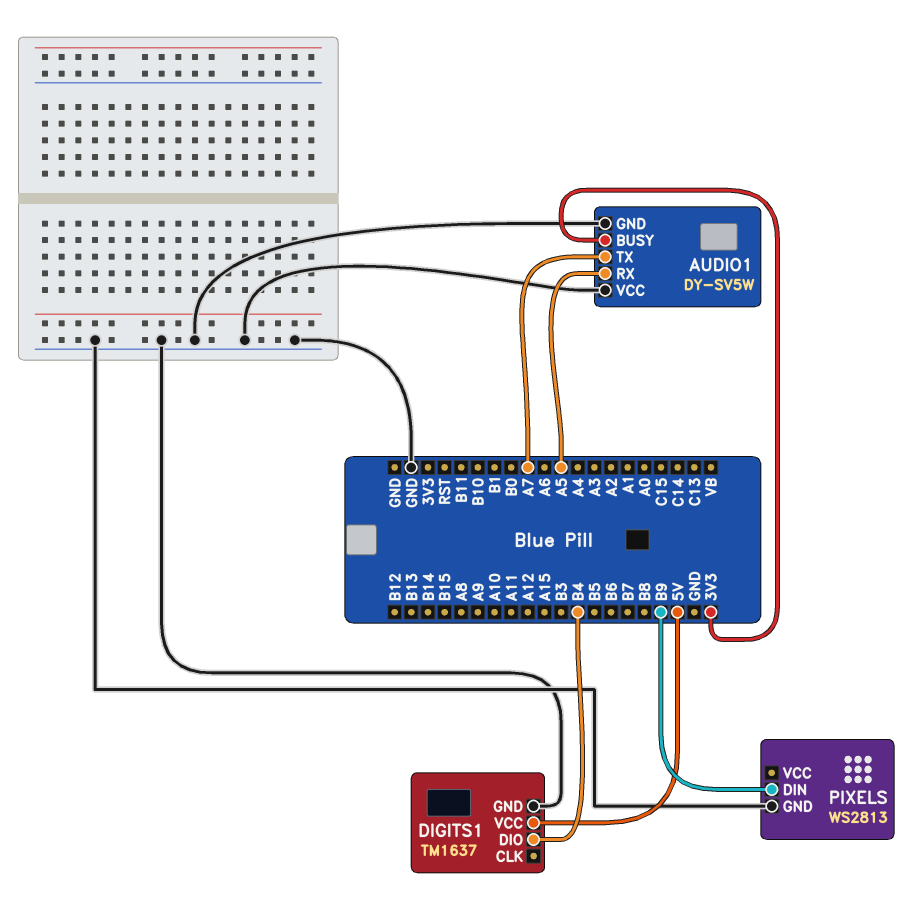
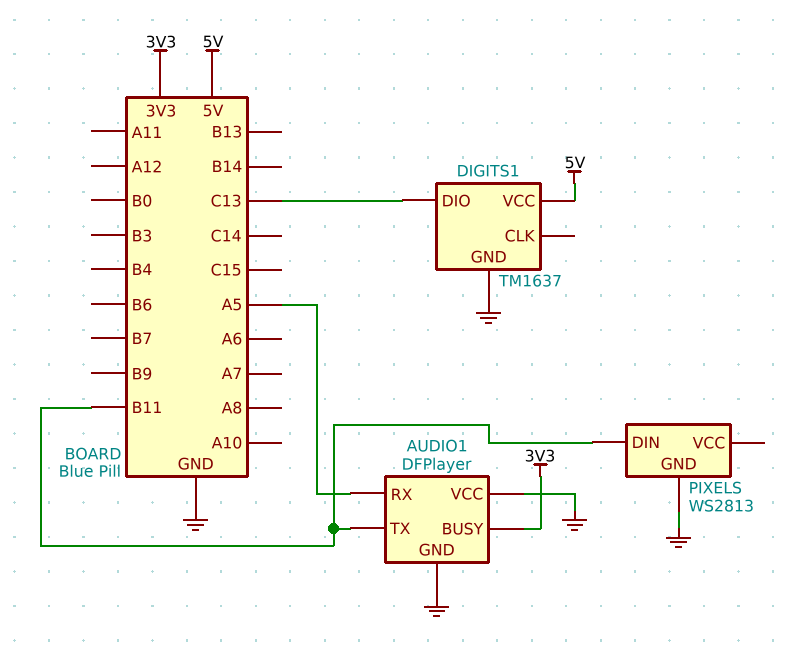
AUDIO1: DY-SV5W -> DFPlayer
AUDIO1 pin TX: A7 -> B11
DIGITS1 pin DIO: B4 -> C13
PIXELS pin DIN: B9 -> B11

